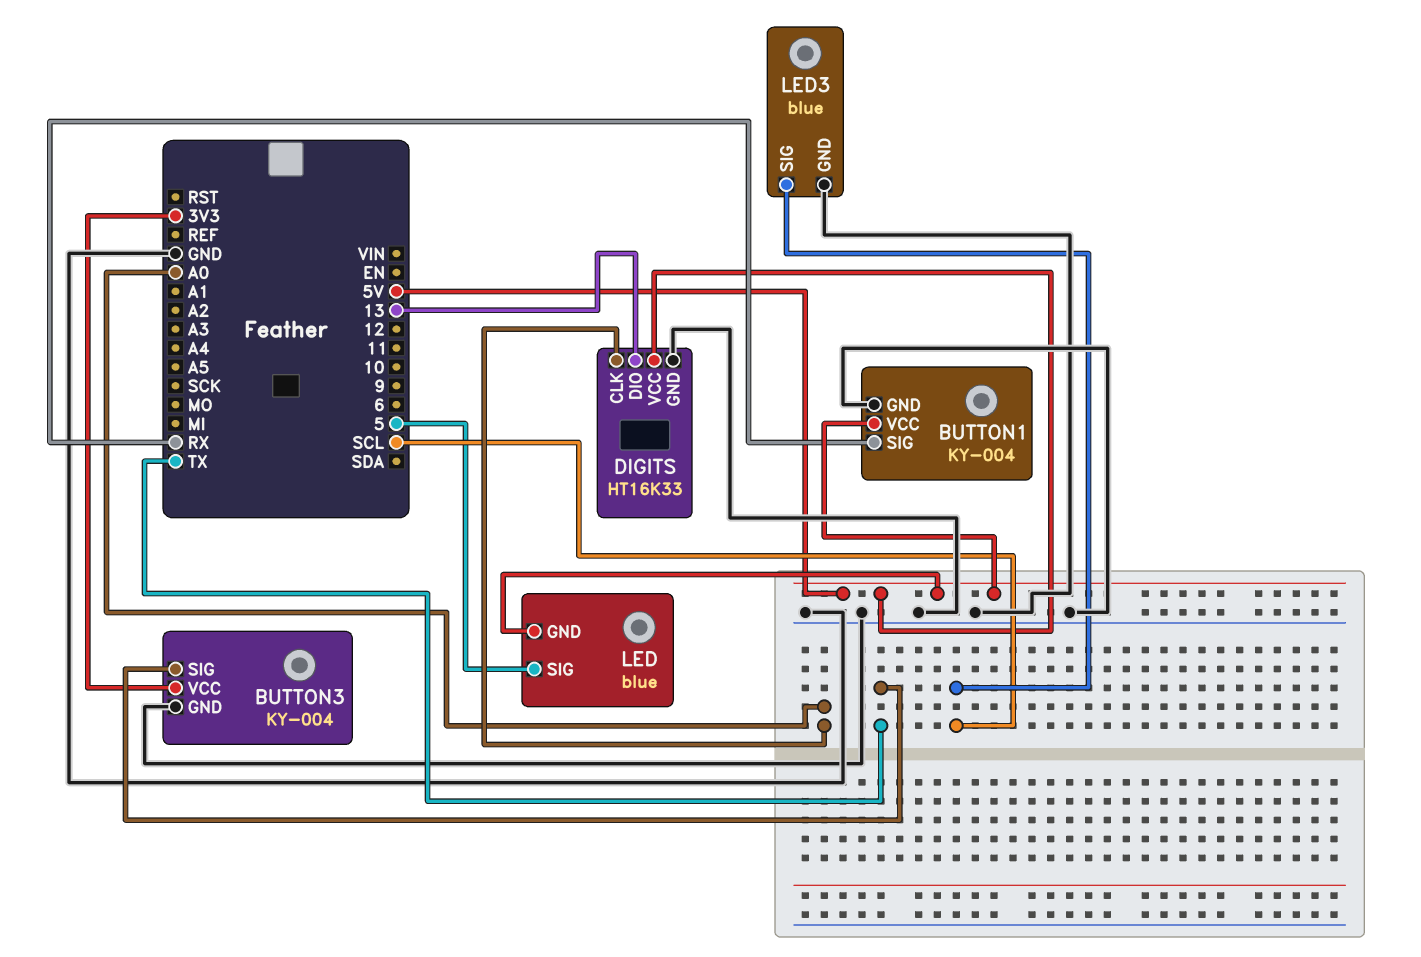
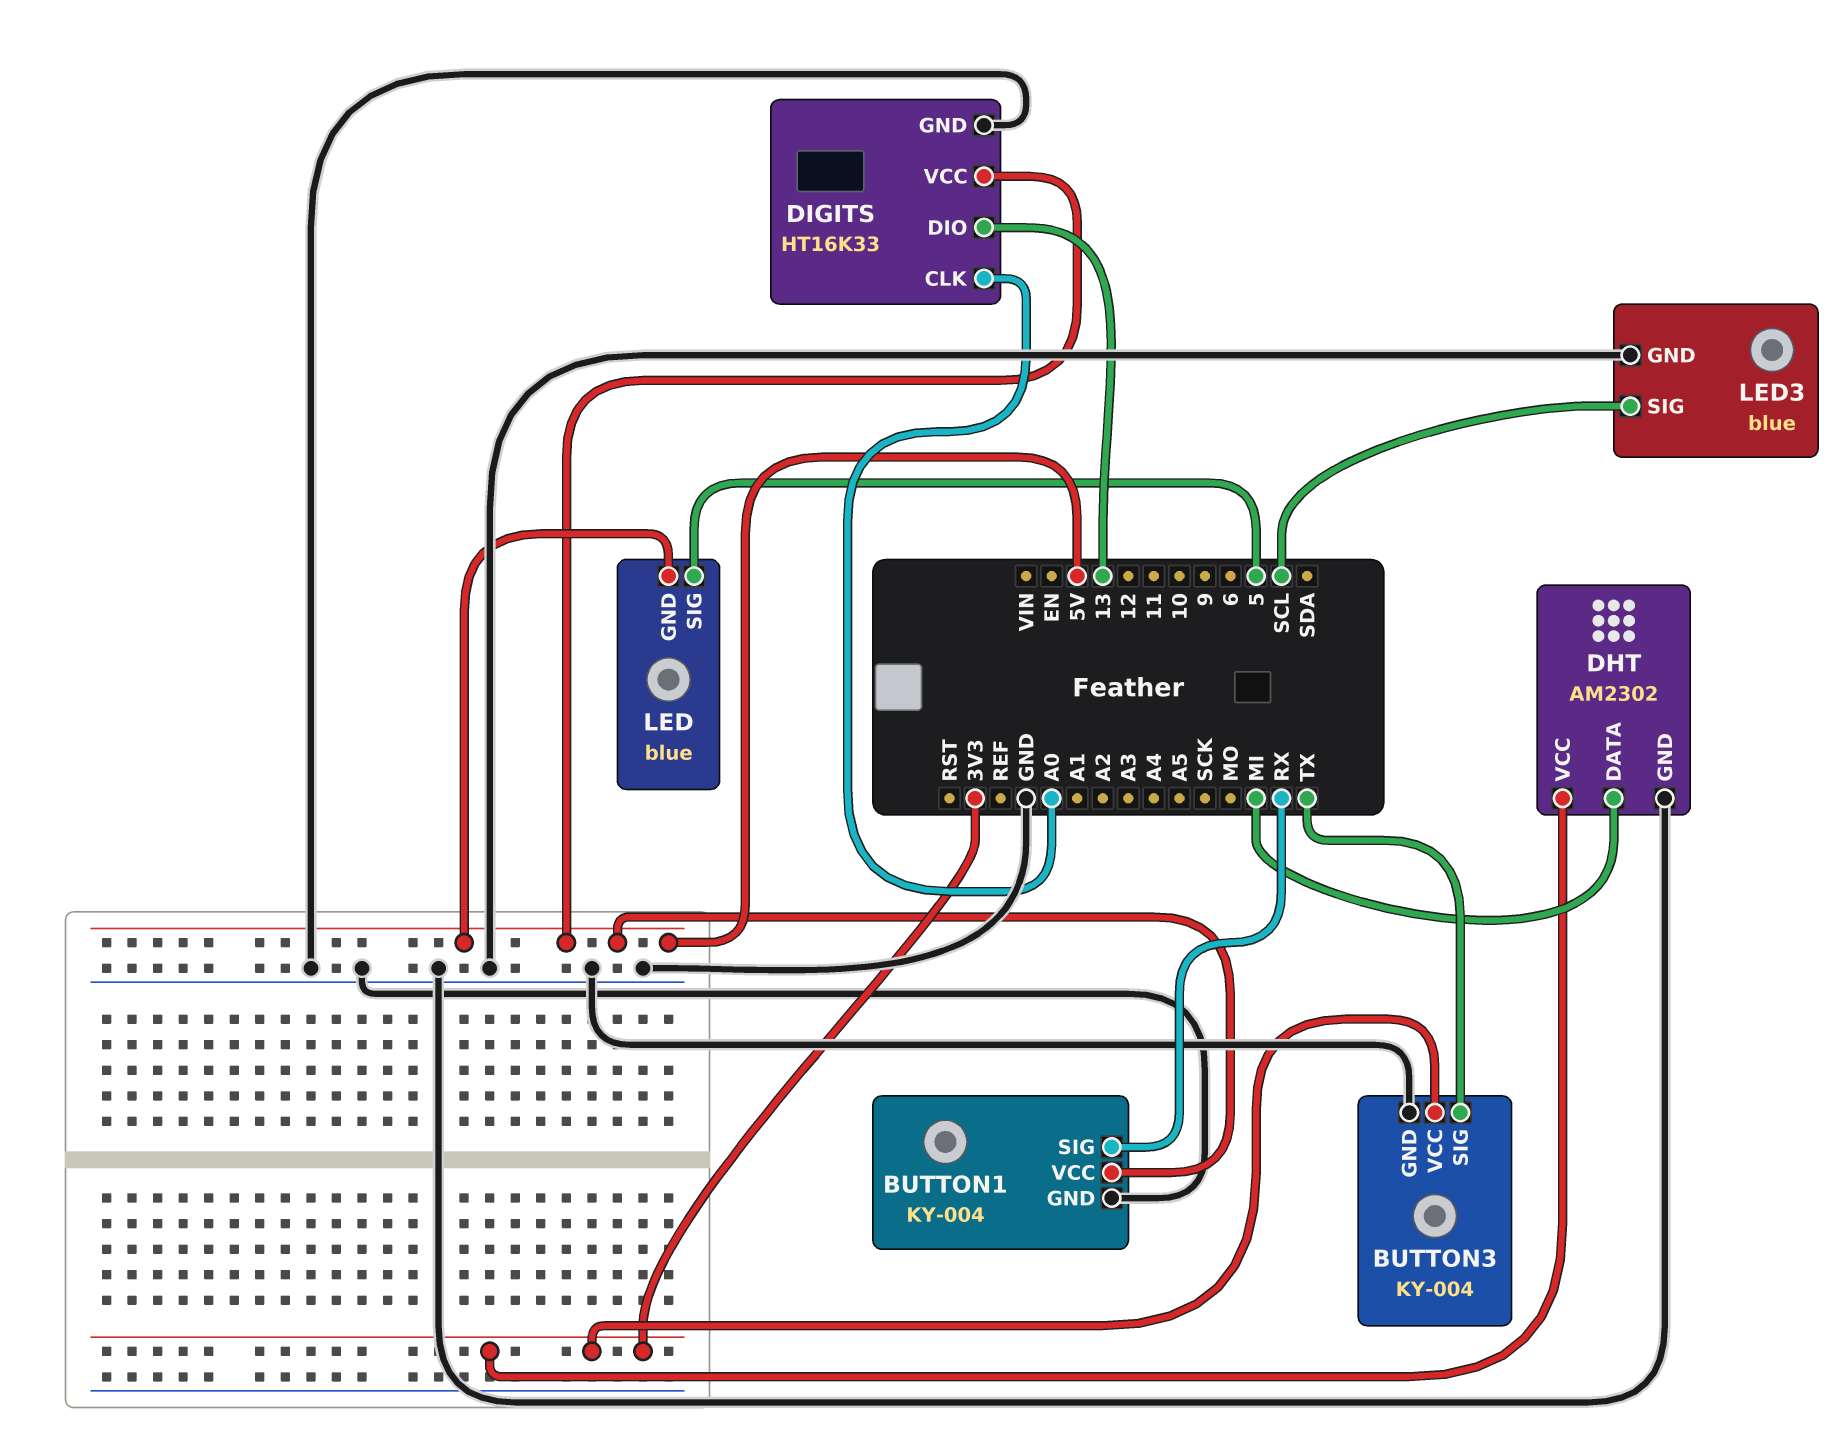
DHT: none -> AM2302
DHT pin DATA: none -> MI
DHT pin GND: none -> GND
DHT pin VCC: none -> 3V3

